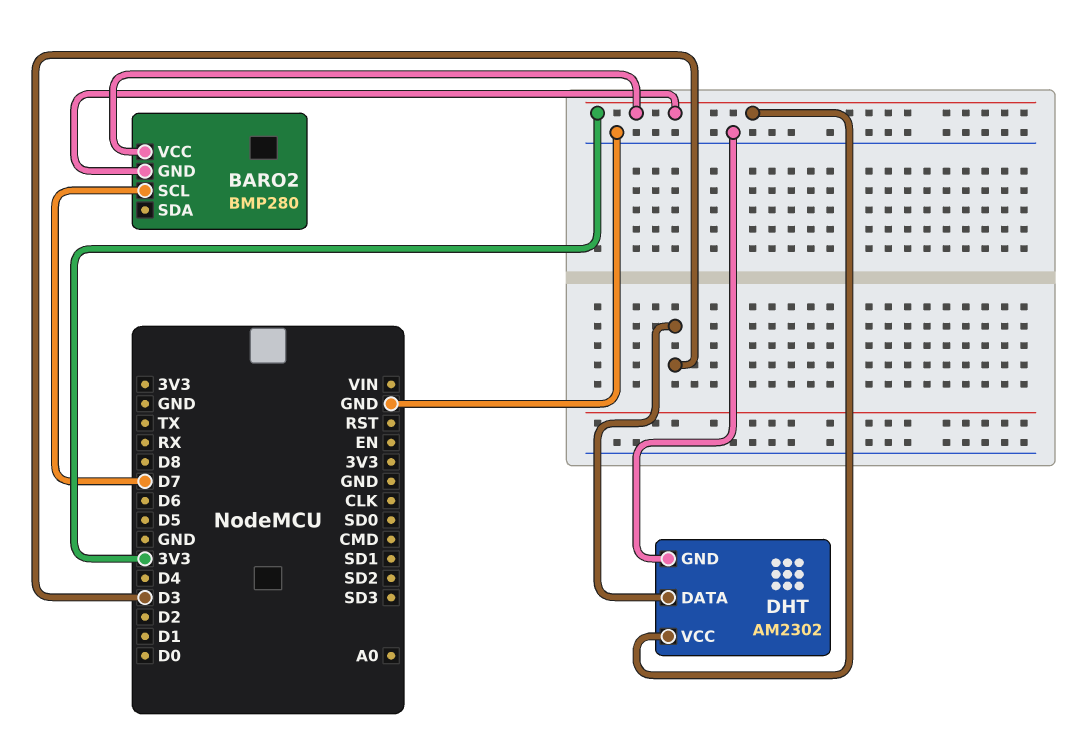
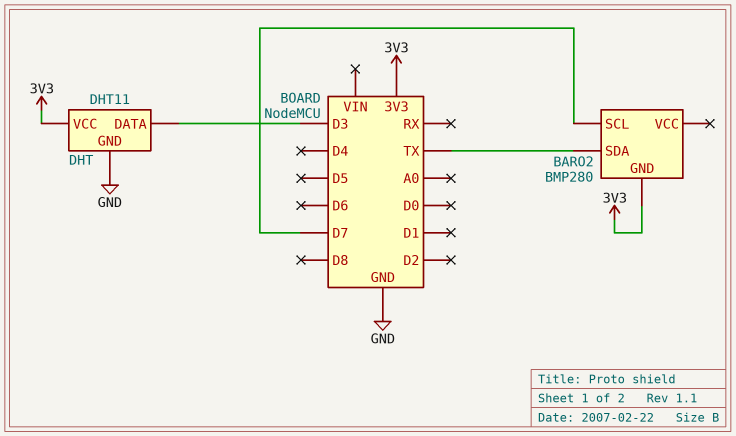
BARO2 pin SDA: none -> TX
BARO2 pin VCC: 3V3 -> none
DHT: AM2302 -> DHT11

